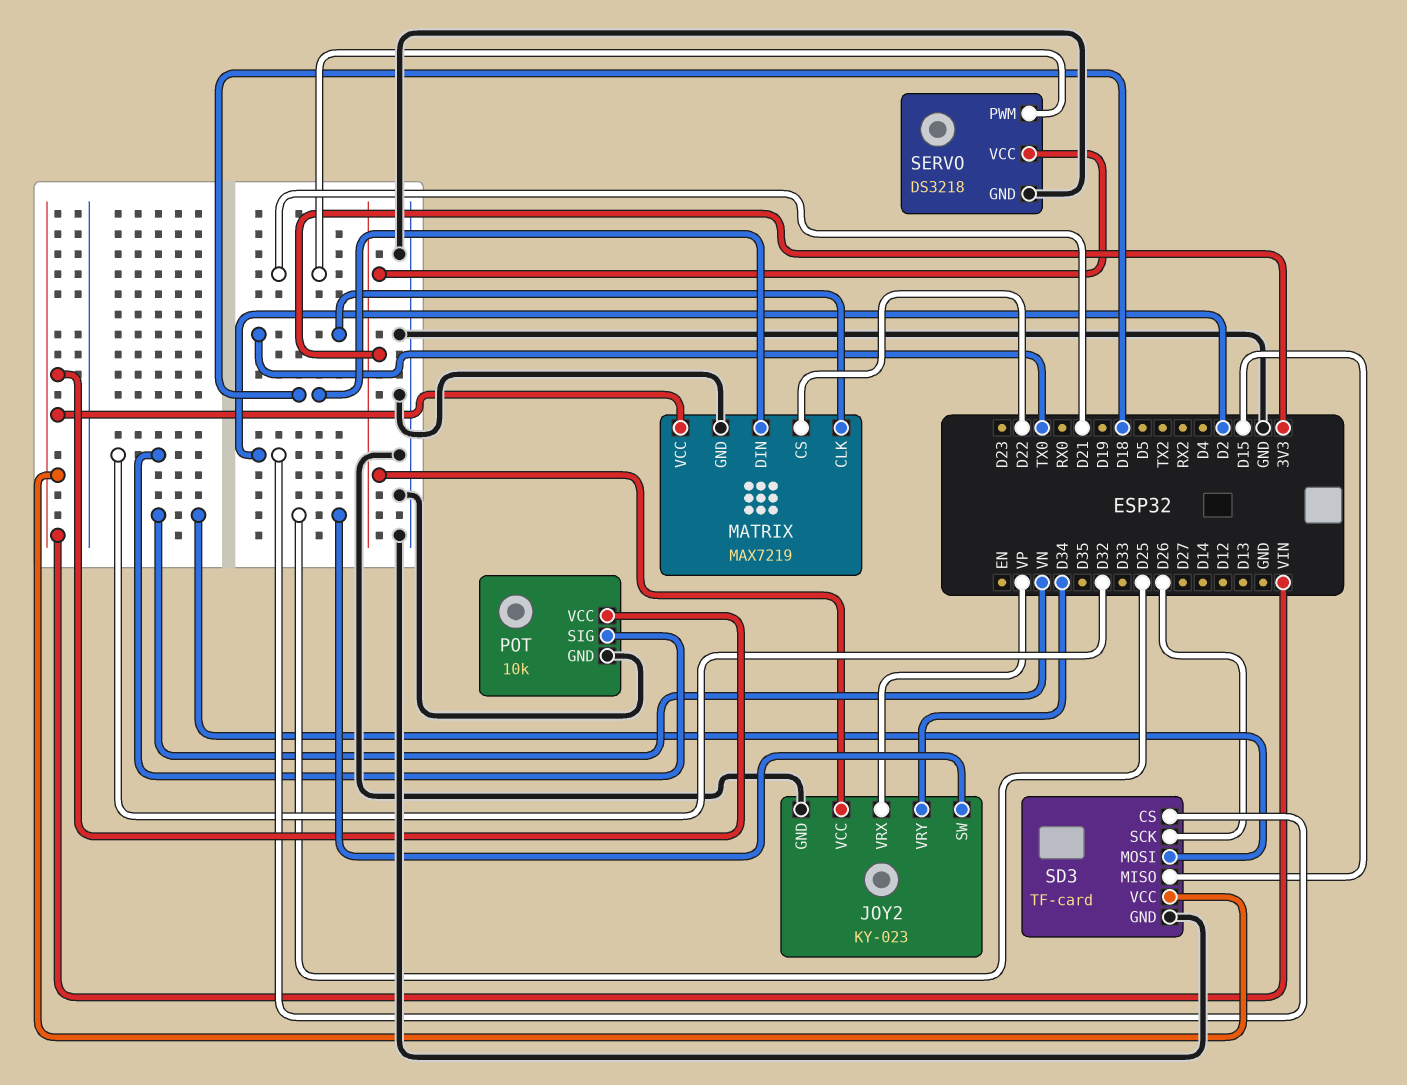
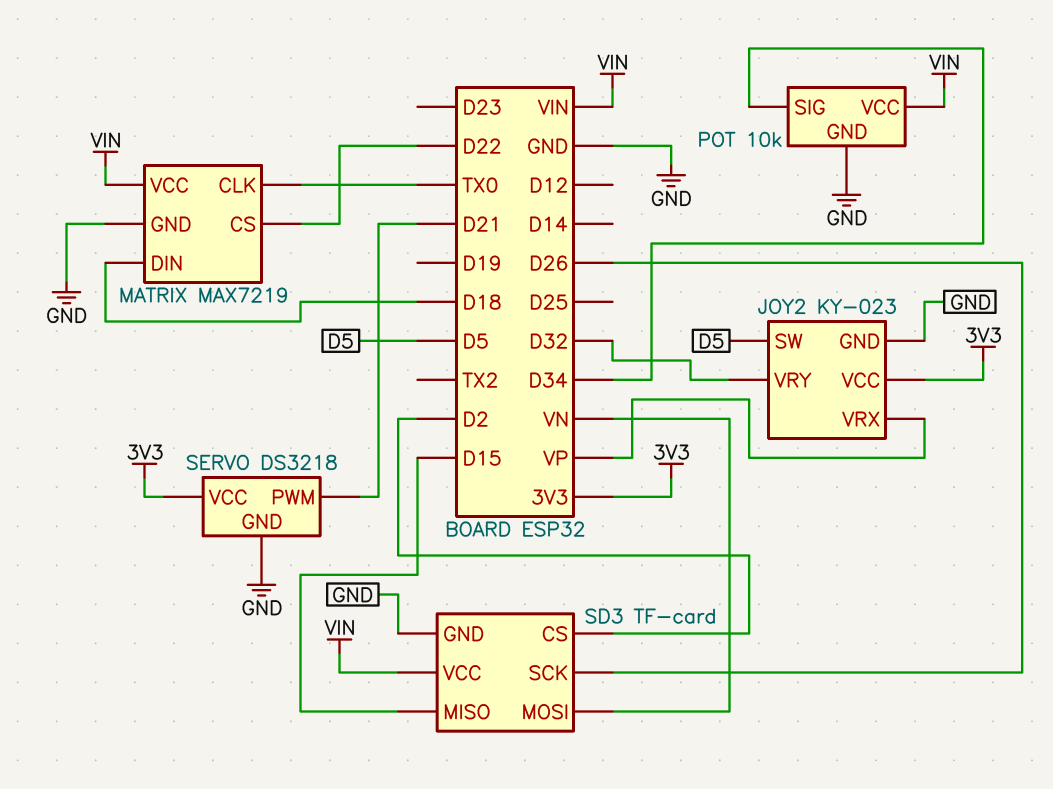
JOY2 pin SW: D25 -> D5
JOY2 pin VRY: D34 -> D32
POT pin SIG: D32 -> D34

